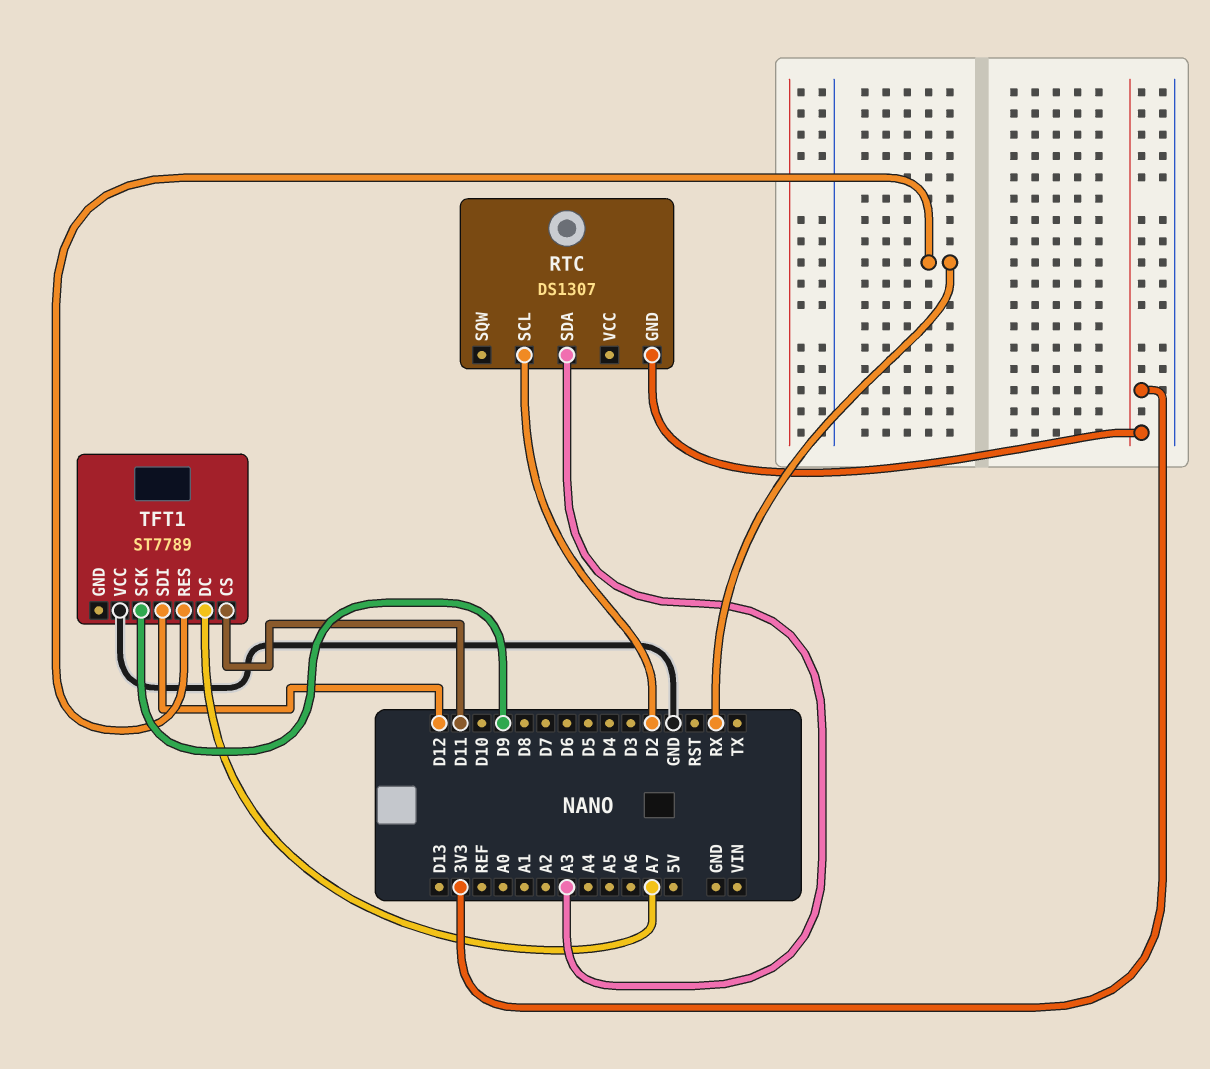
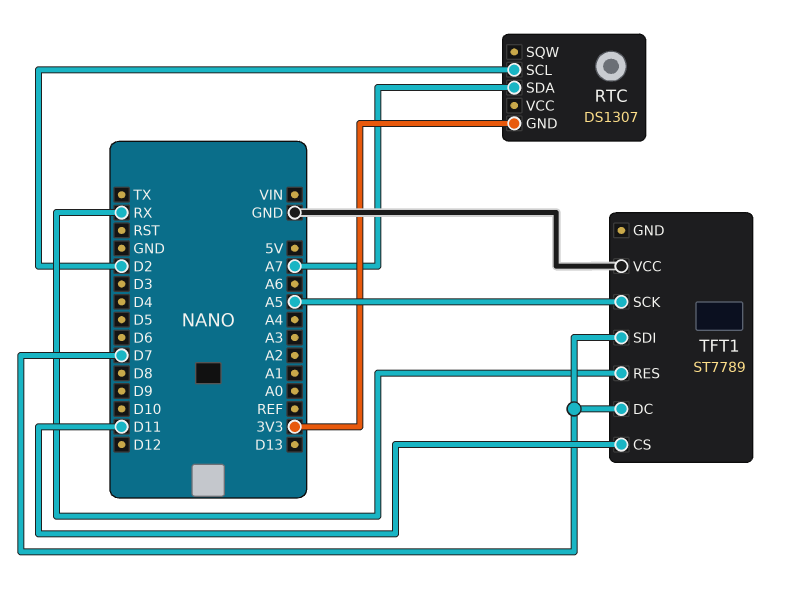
RTC pin SDA: A3 -> A7
TFT1 pin DC: A7 -> D7
TFT1 pin SCK: D9 -> A5
TFT1 pin SDI: D12 -> D7

